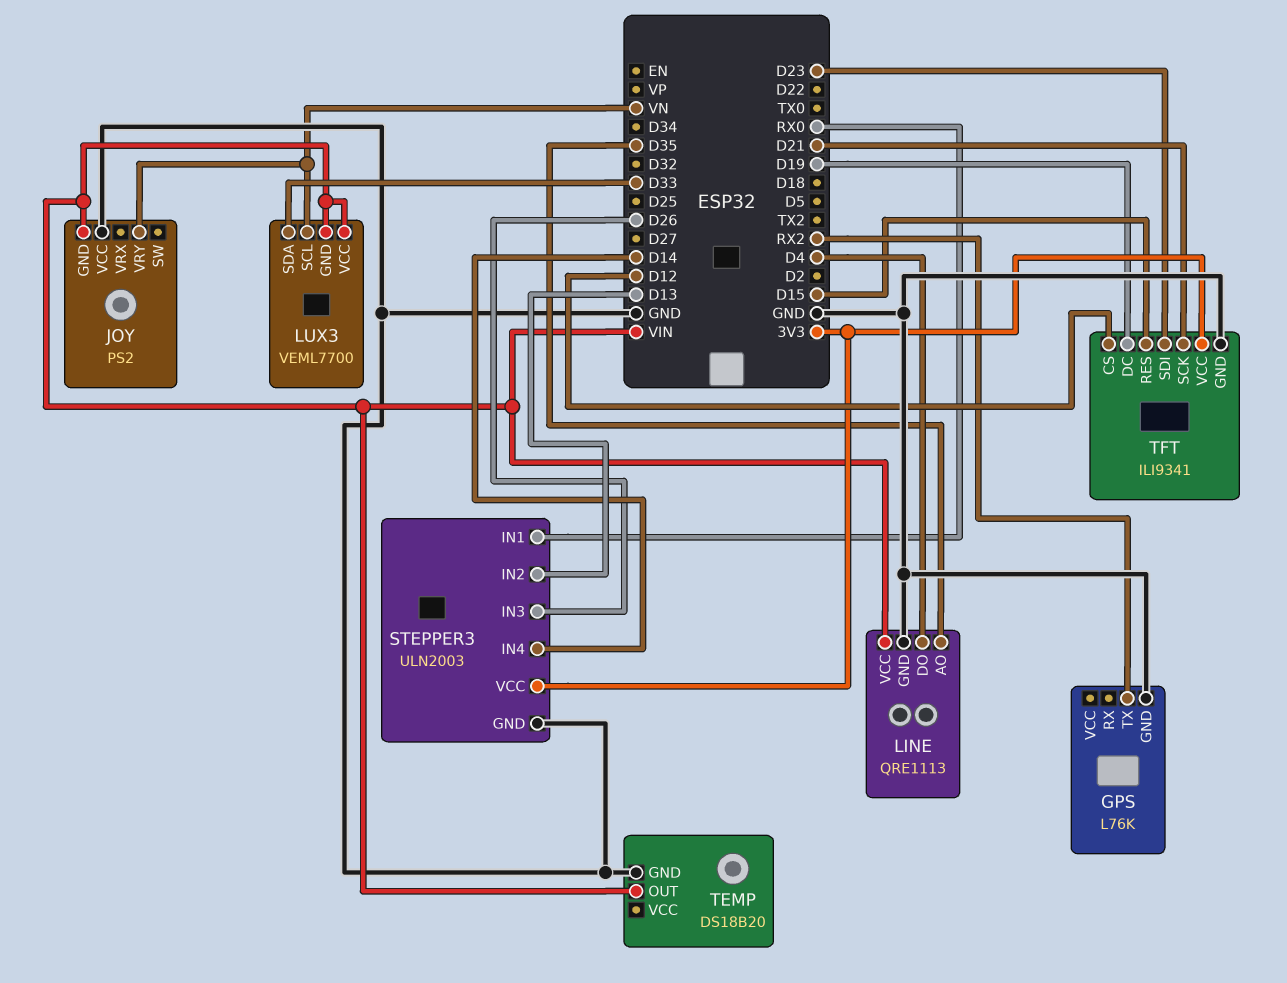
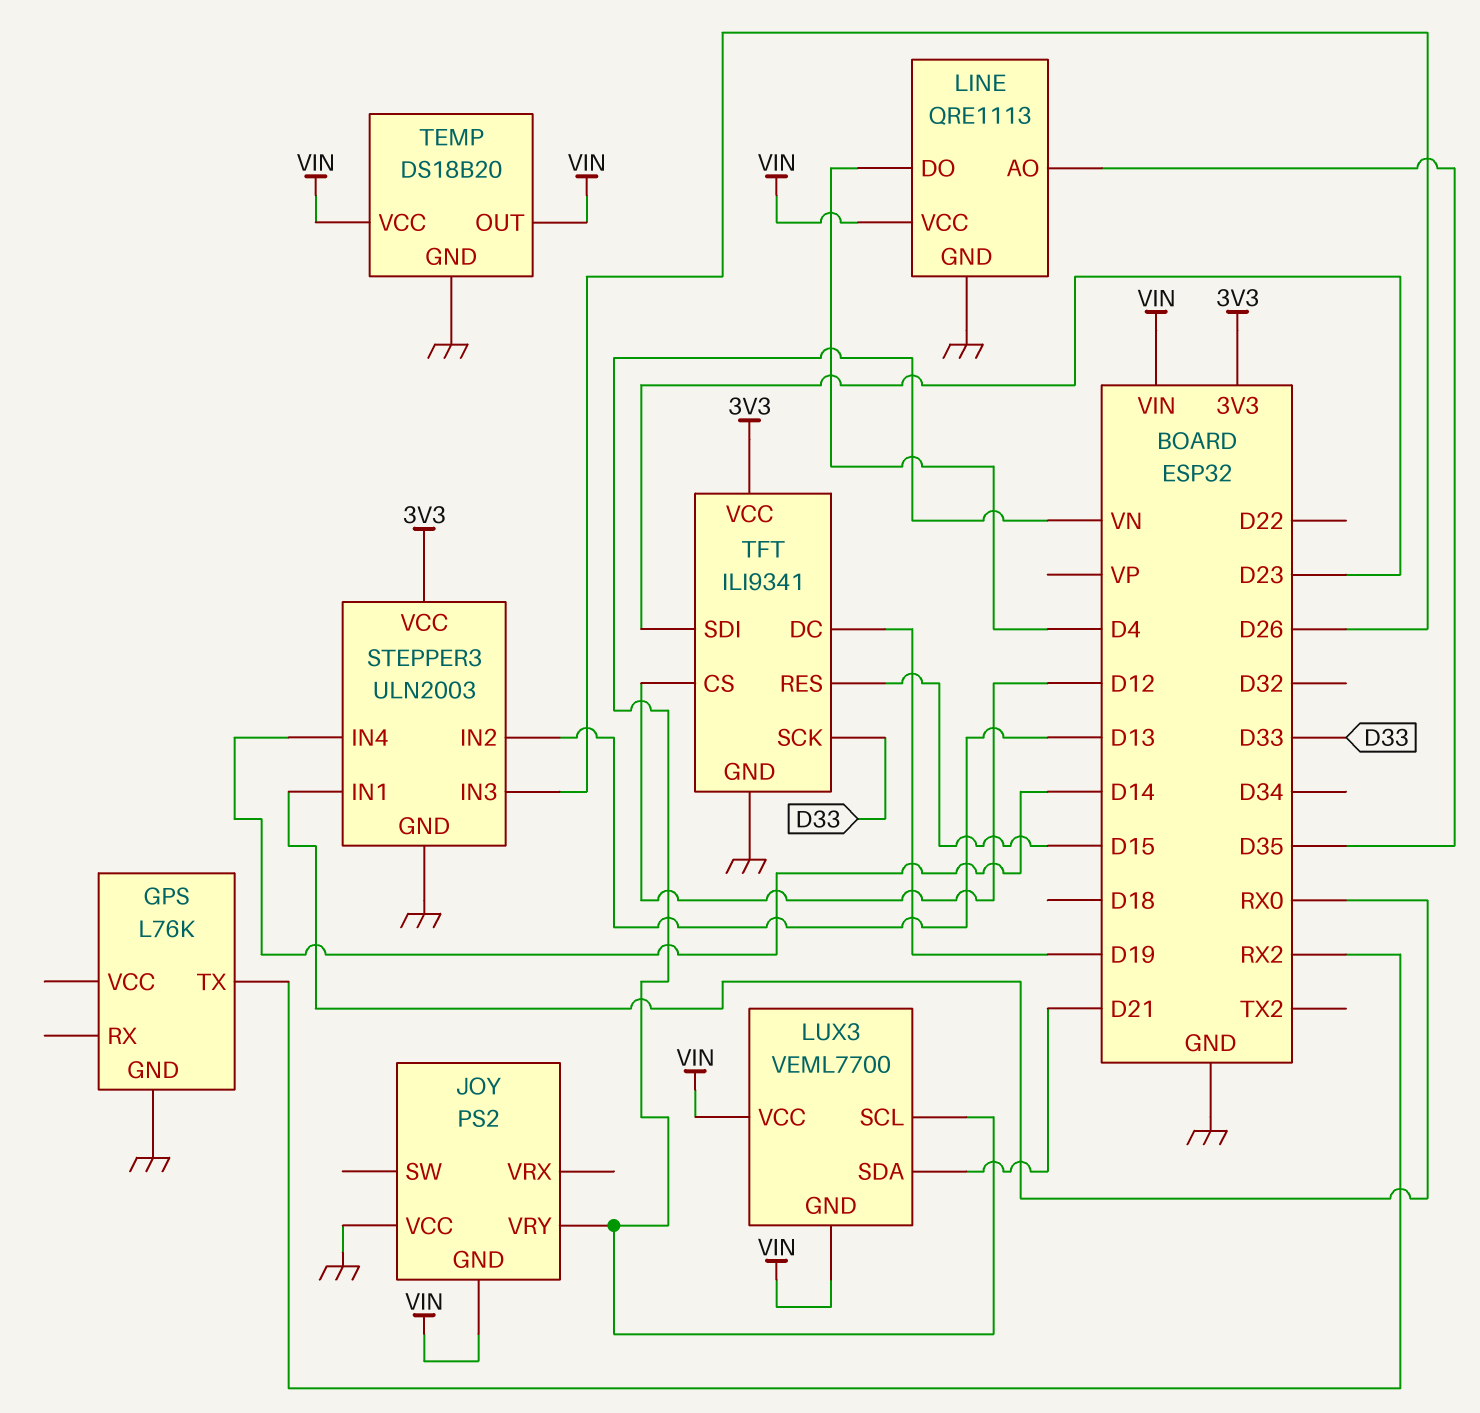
LUX3 pin SDA: D33 -> D21
TEMP pin VCC: none -> VIN
TFT pin SCK: D21 -> D33

